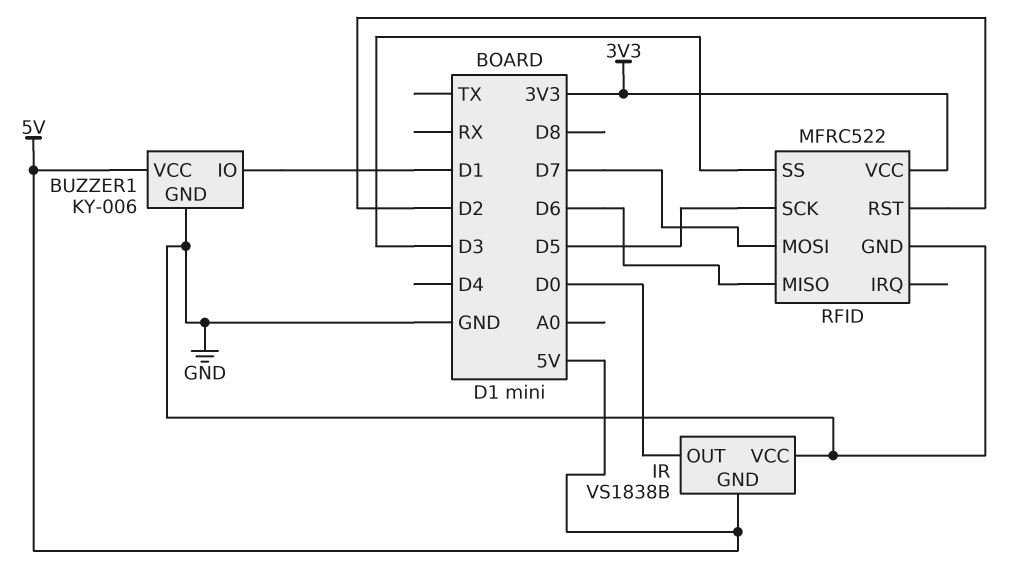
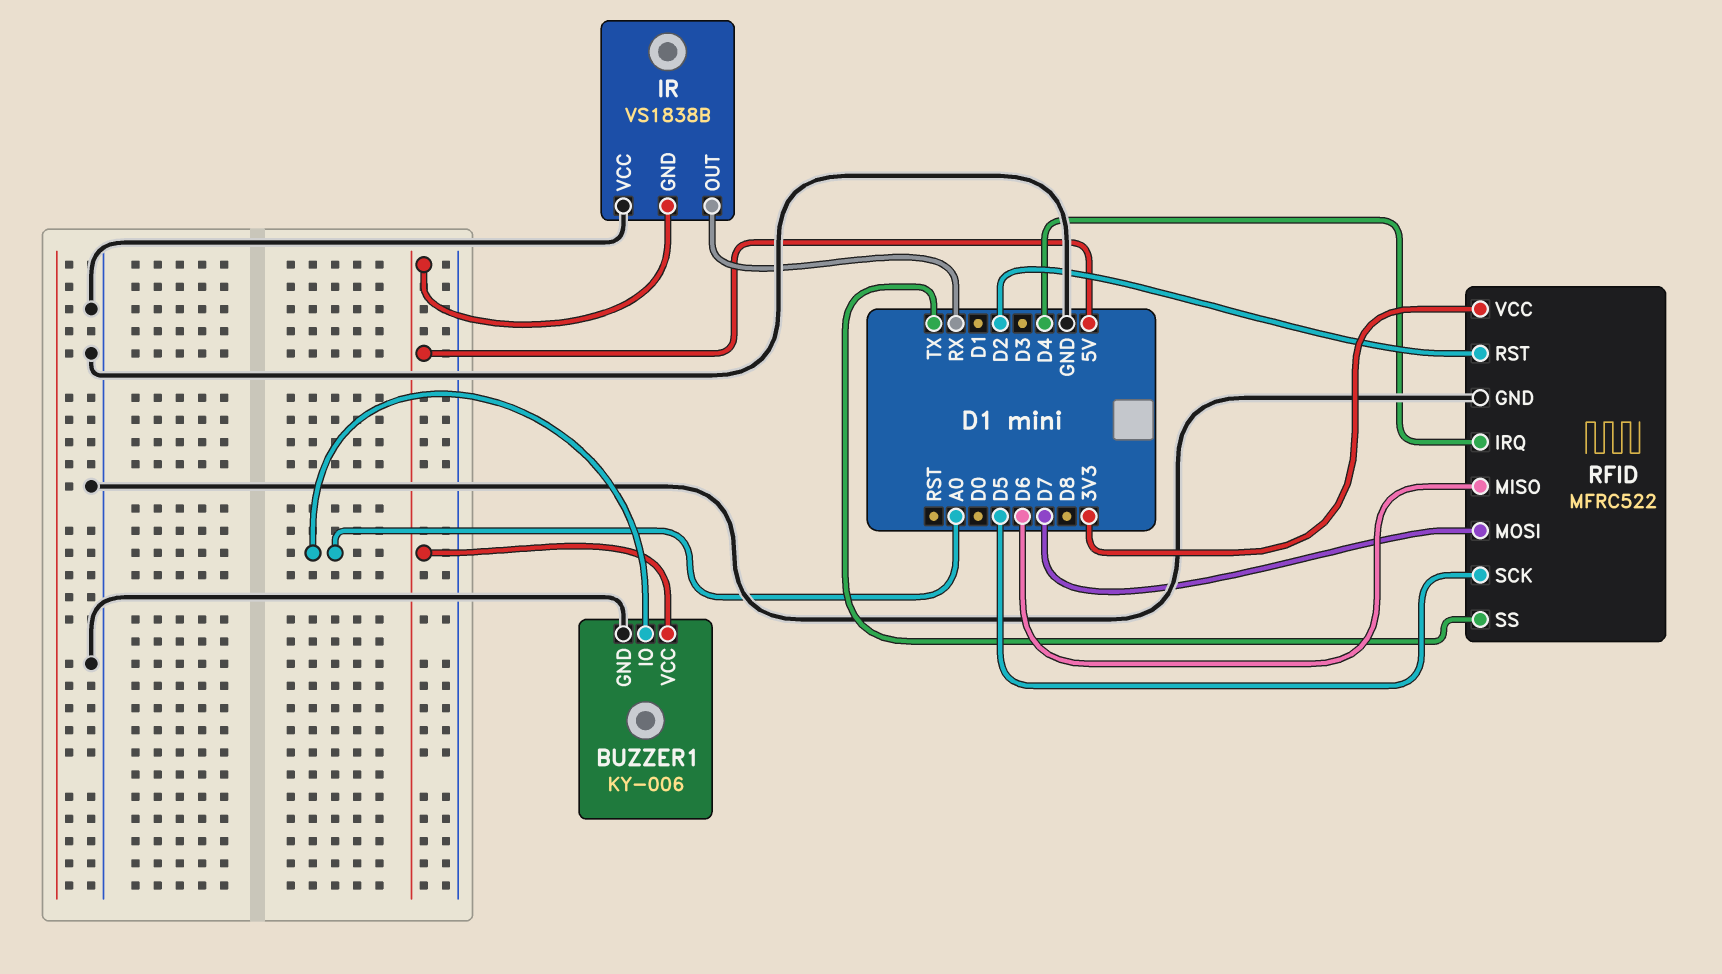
BUZZER1 pin IO: D1 -> A0
IR pin OUT: D0 -> RX
RFID pin IRQ: none -> D4
RFID pin SS: D3 -> TX

